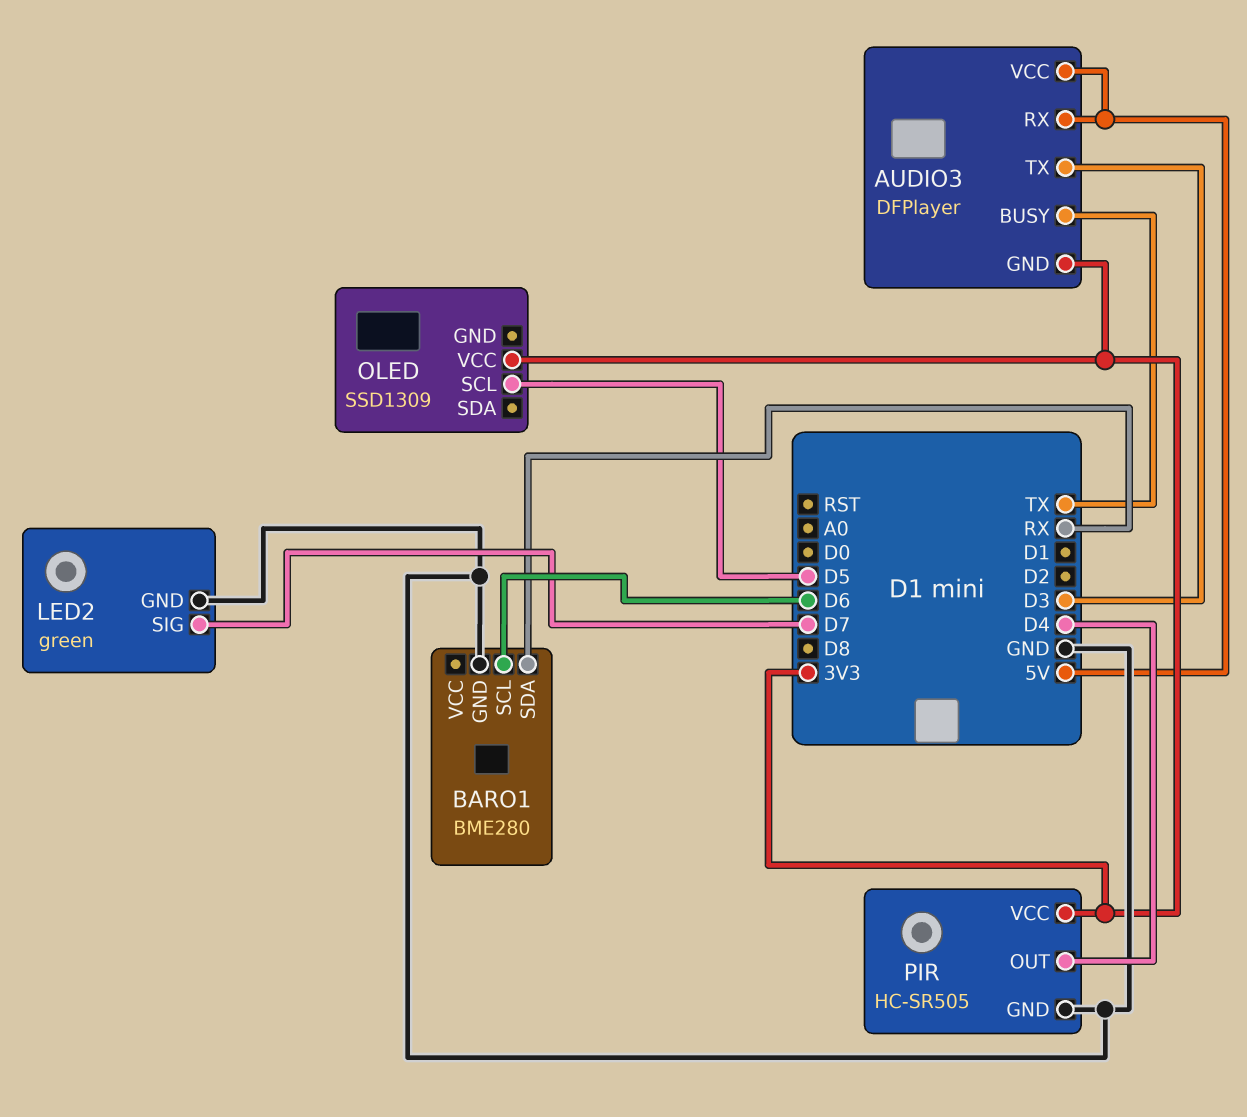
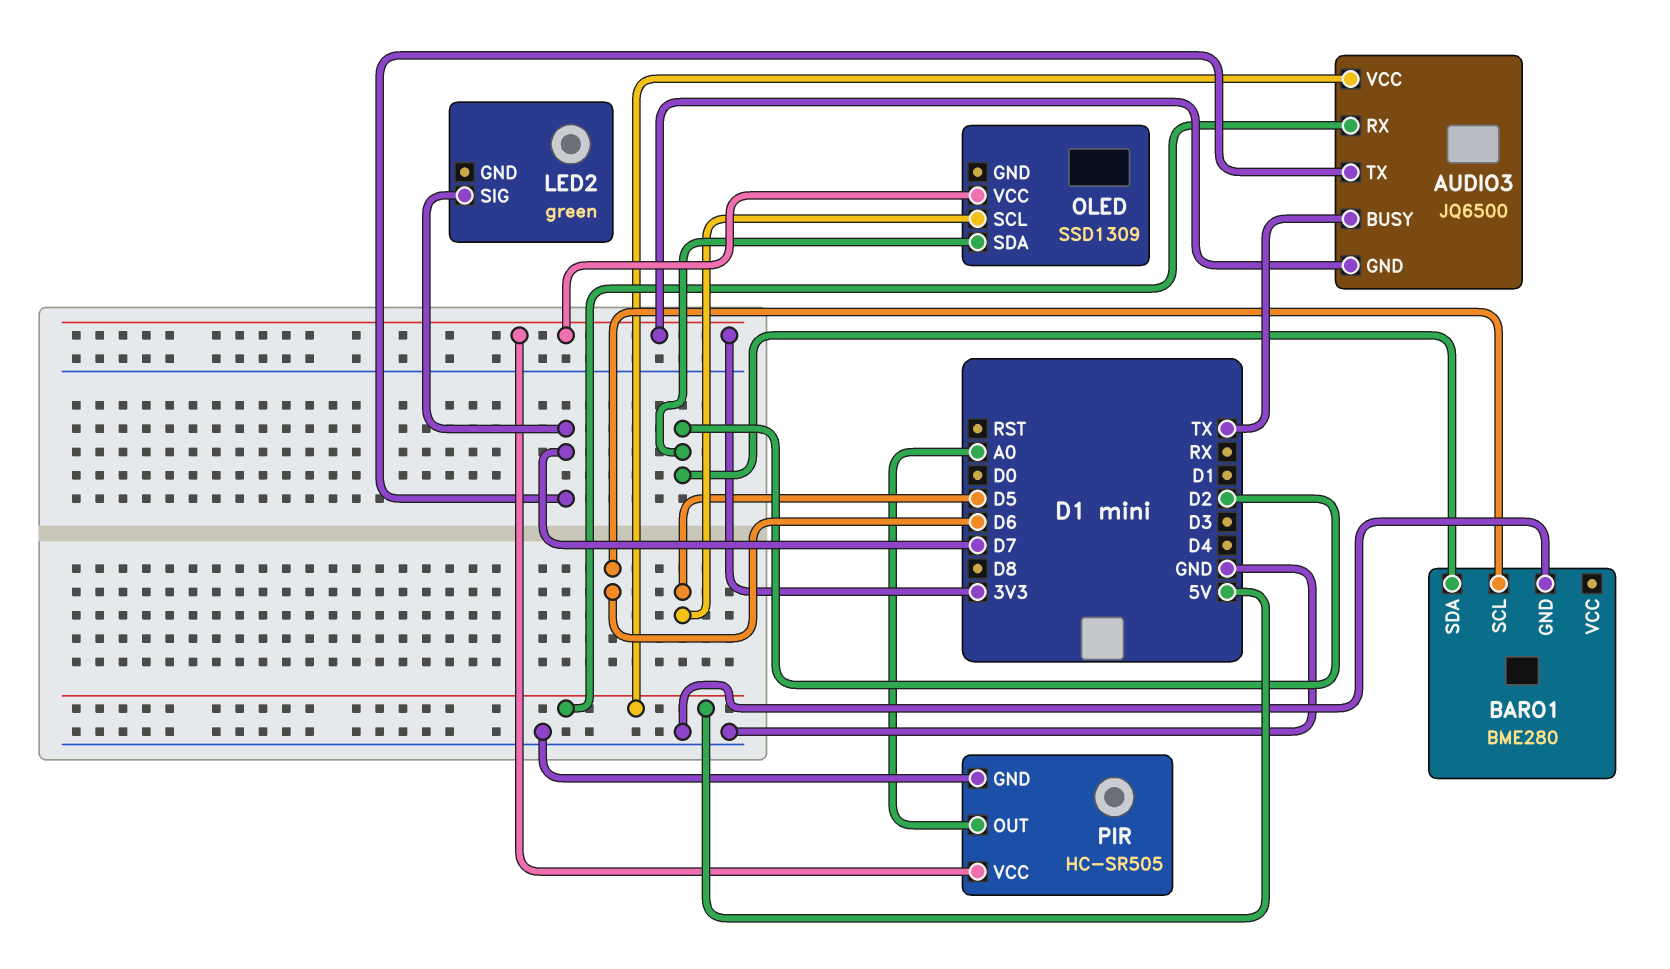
AUDIO3: DFPlayer -> JQ6500
AUDIO3 pin TX: D3 -> D7
BARO1 pin SDA: RX -> D2
LED2 pin GND: GND -> none
OLED pin SDA: none -> D2
PIR pin OUT: D4 -> A0

